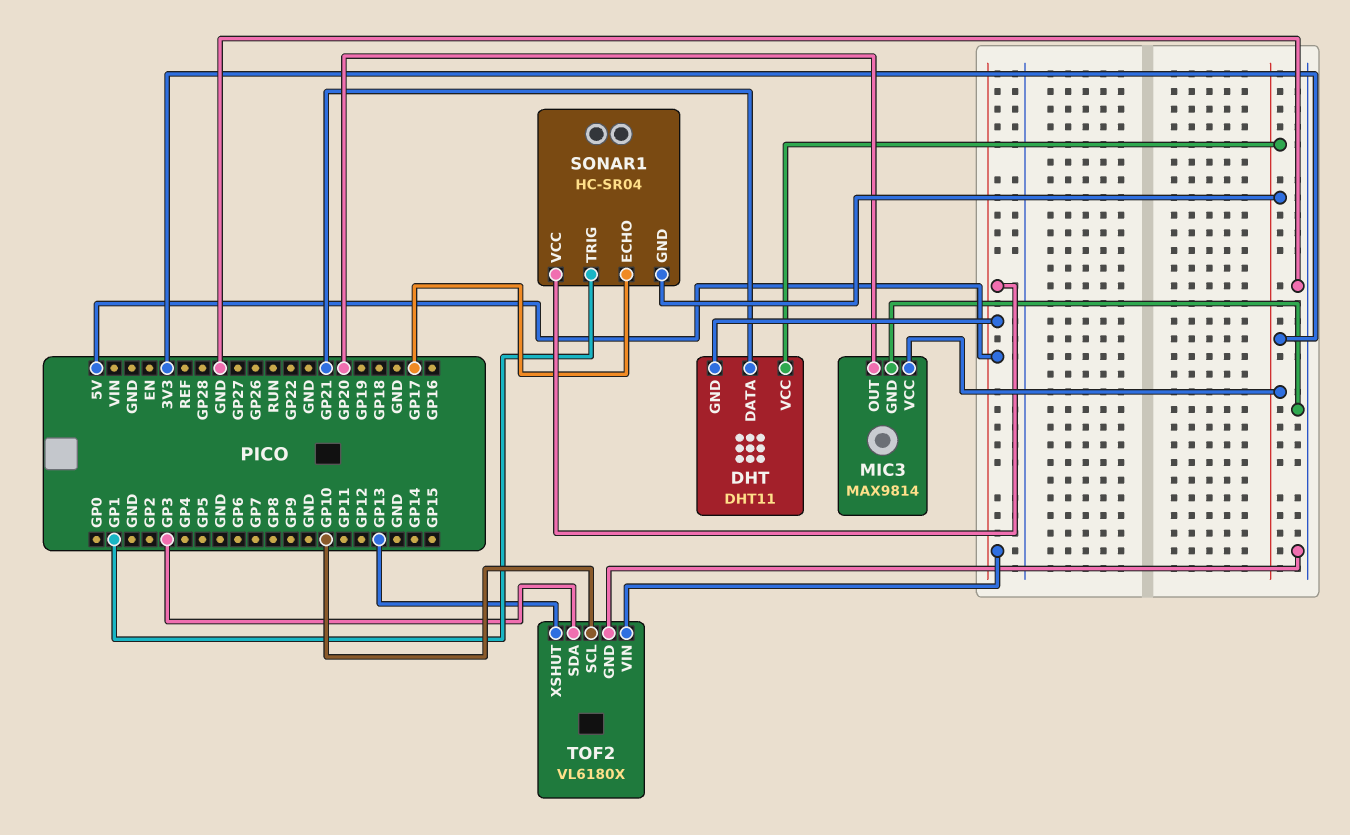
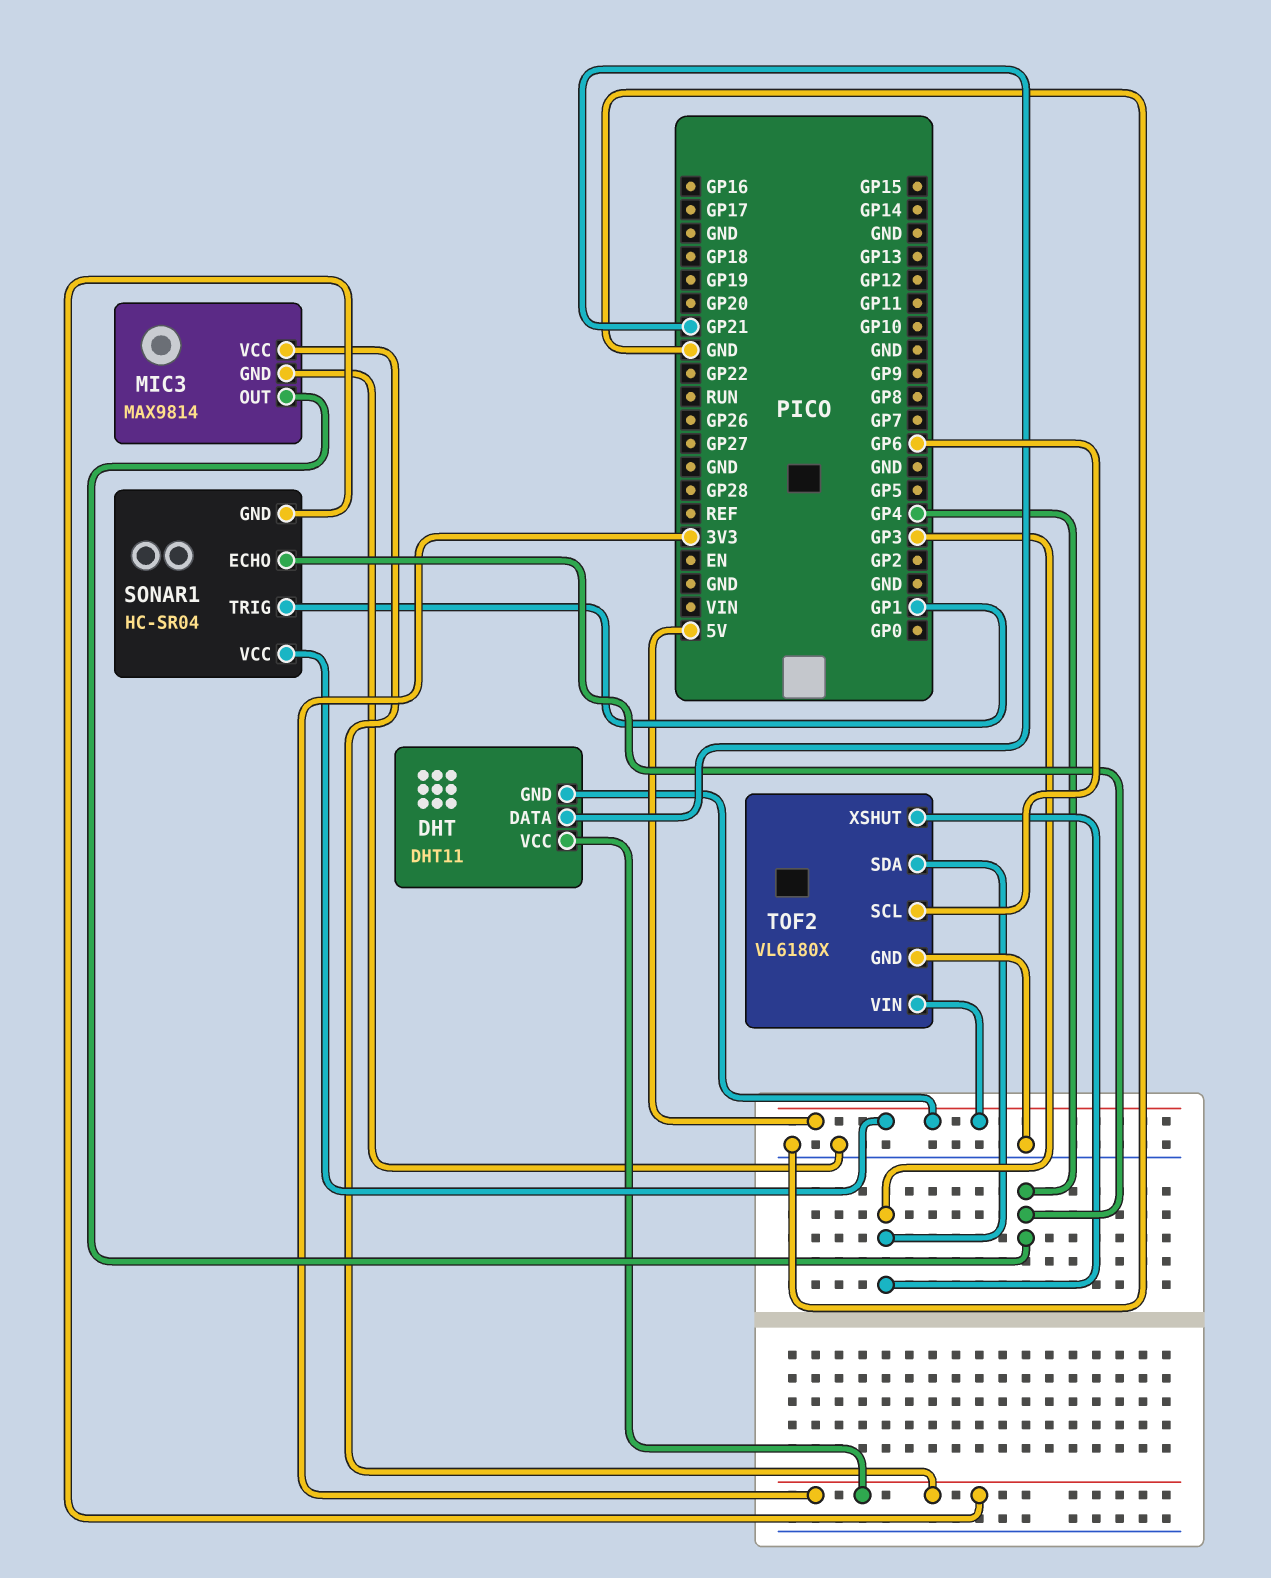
MIC3 pin OUT: GP20 -> GP4
SONAR1 pin ECHO: GP17 -> GP4
TOF2 pin SCL: GP10 -> GP6
TOF2 pin XSHUT: GP13 -> GP3

